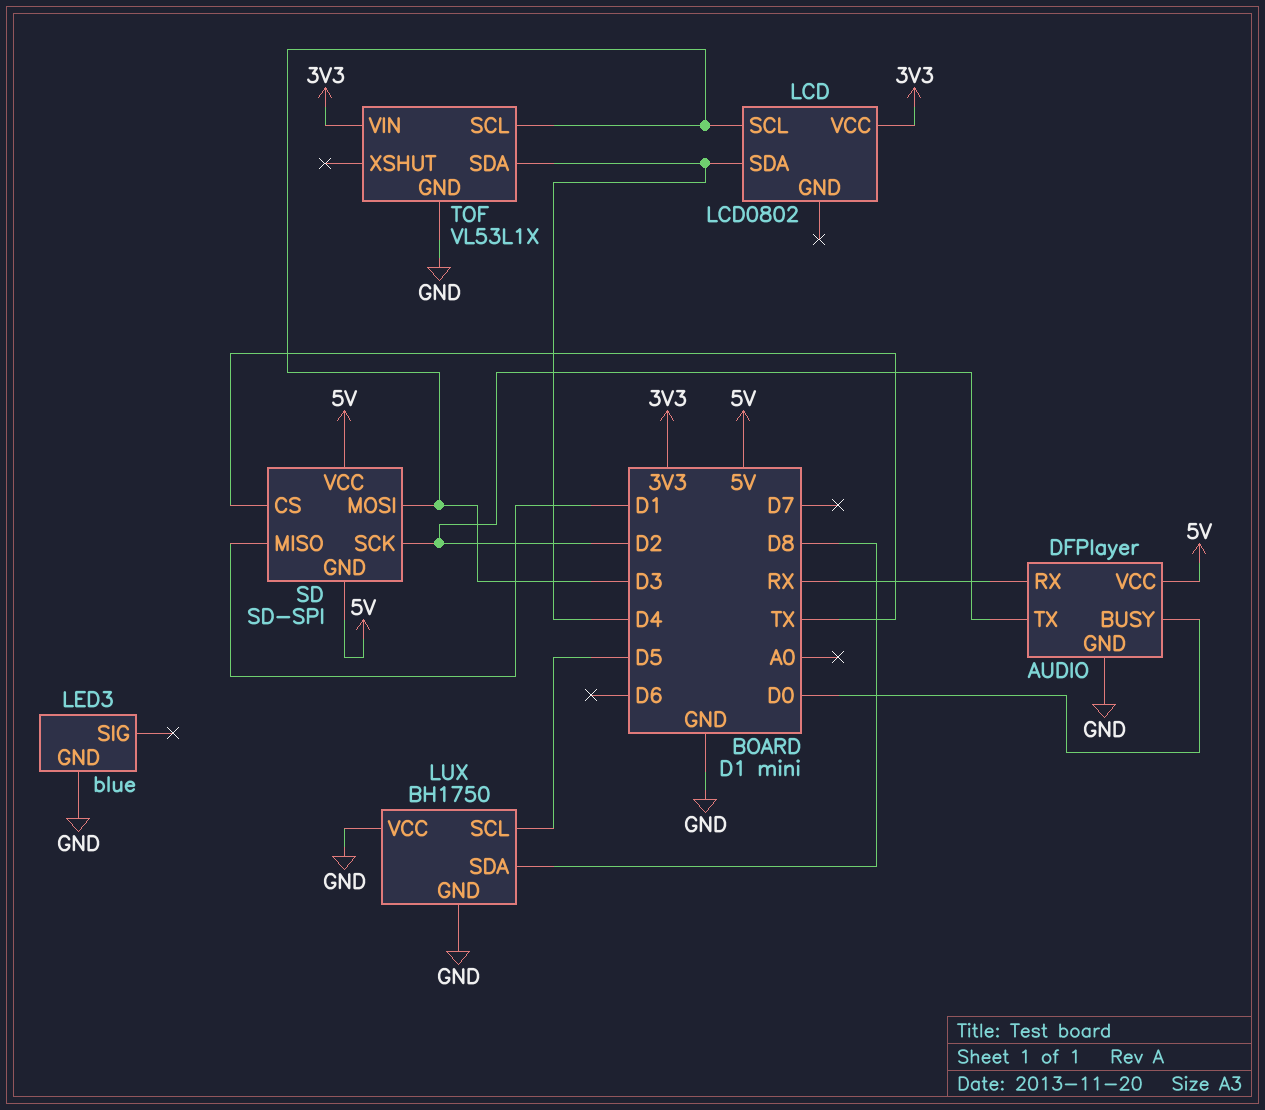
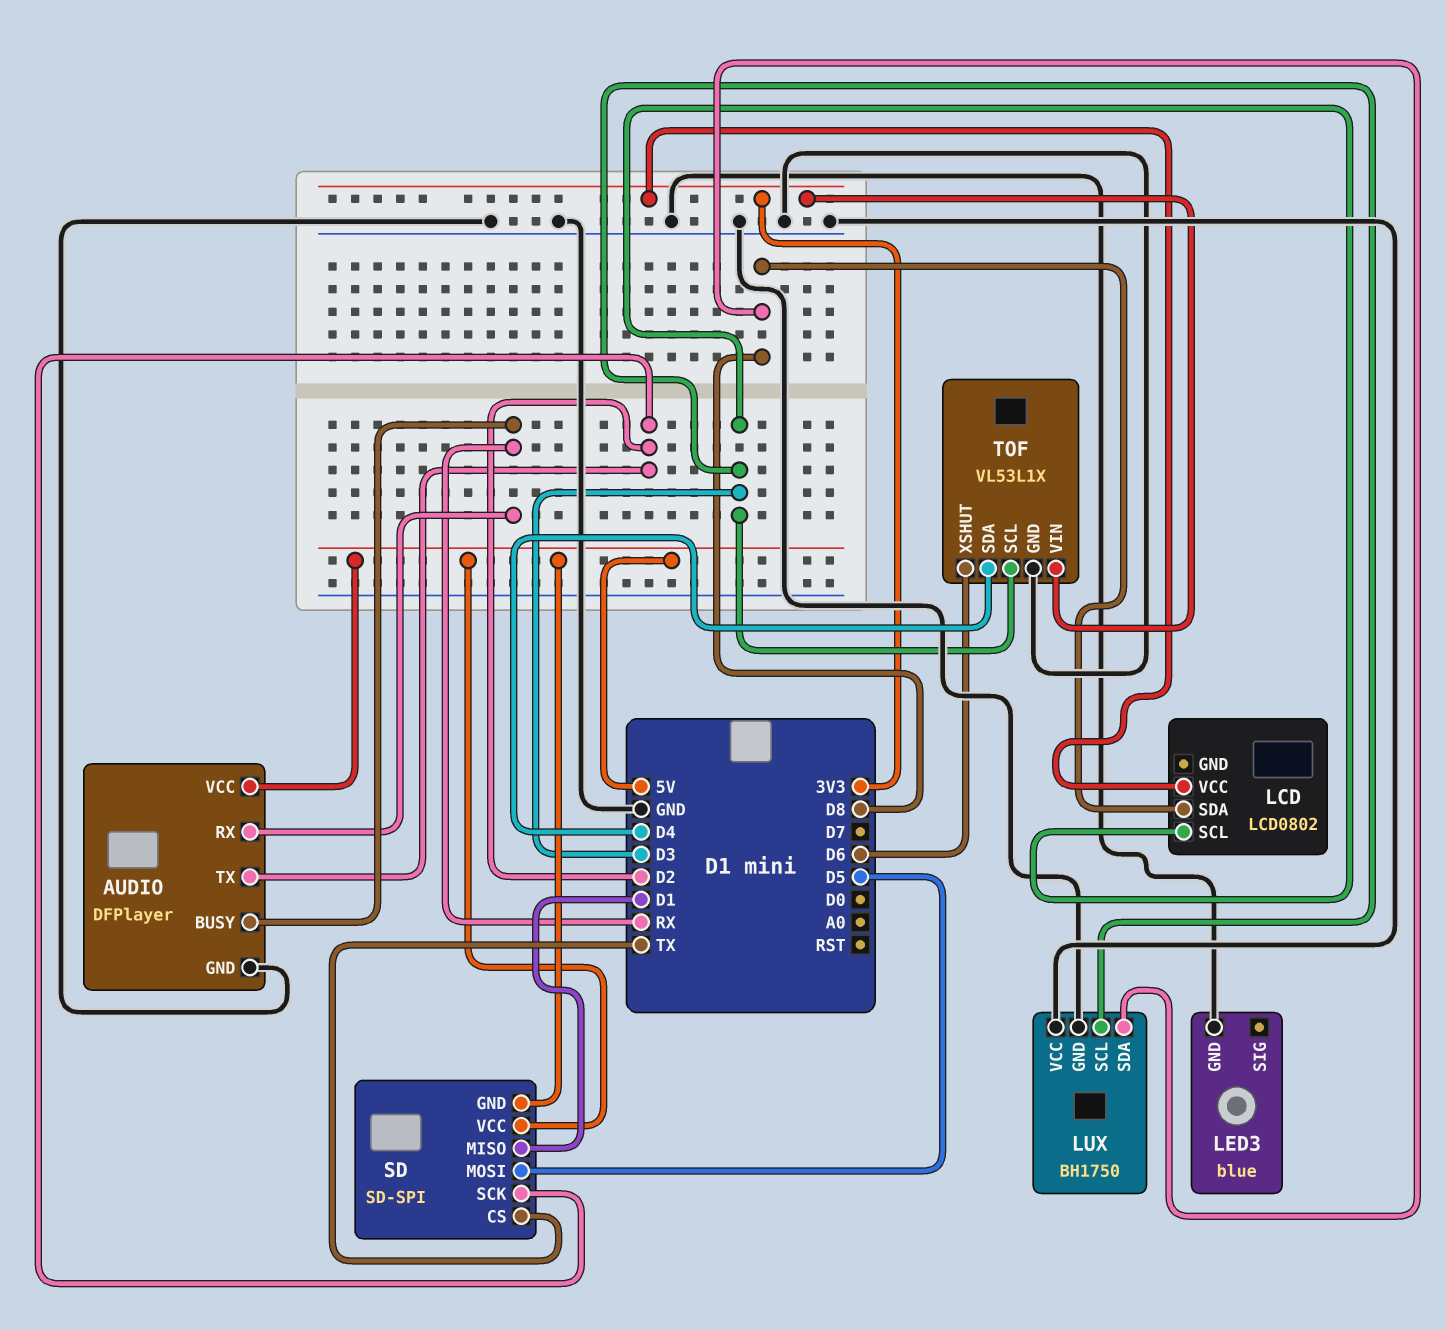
AUDIO pin BUSY: D0 -> RX
LCD pin SDA: D4 -> D8
LUX pin SCL: D5 -> D3
SD pin MOSI: D3 -> D5
TOF pin XSHUT: none -> D6

